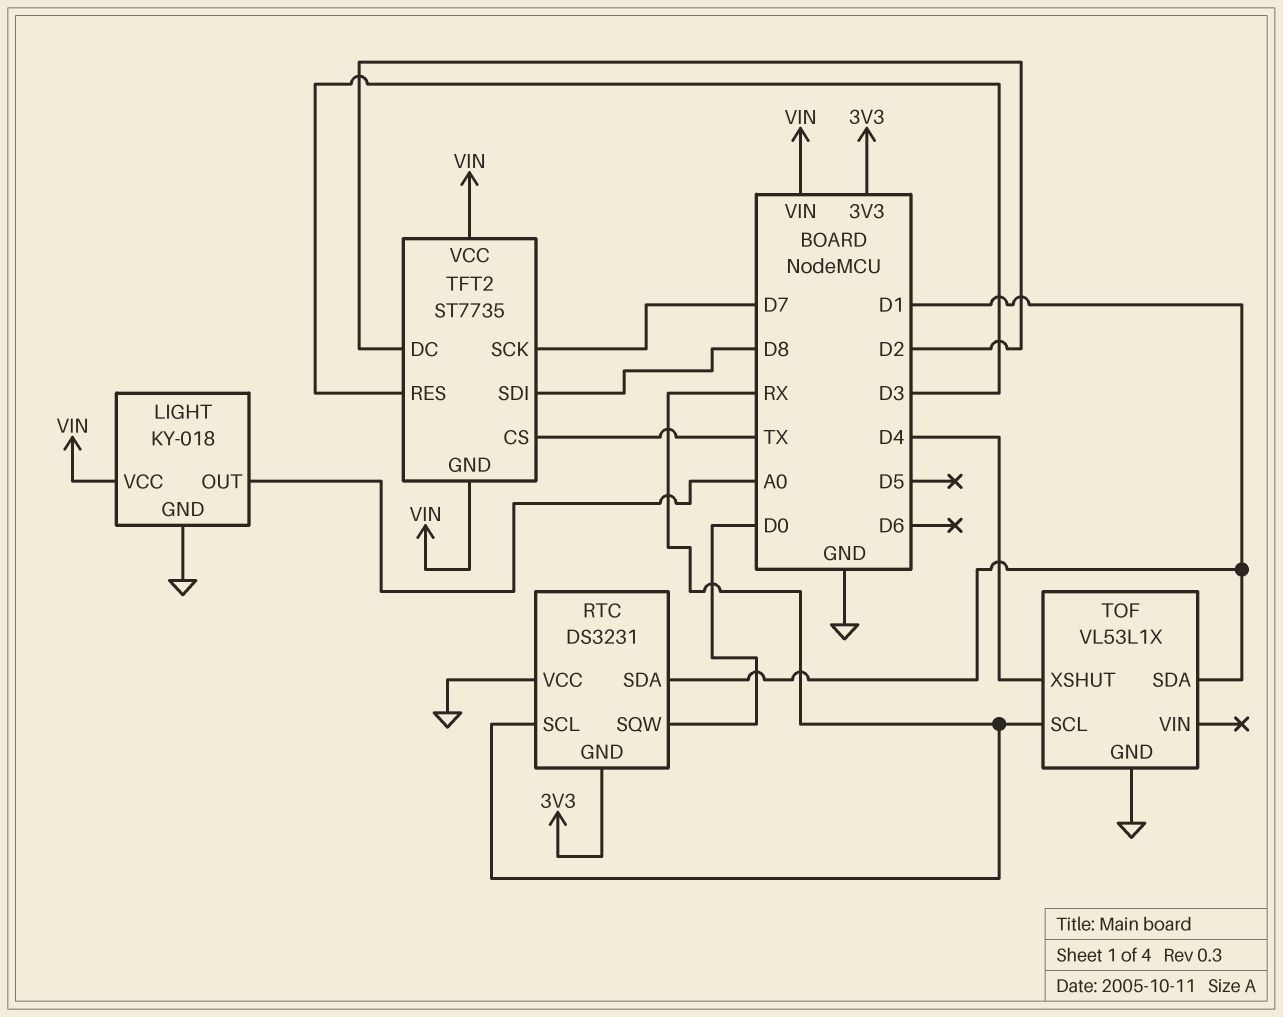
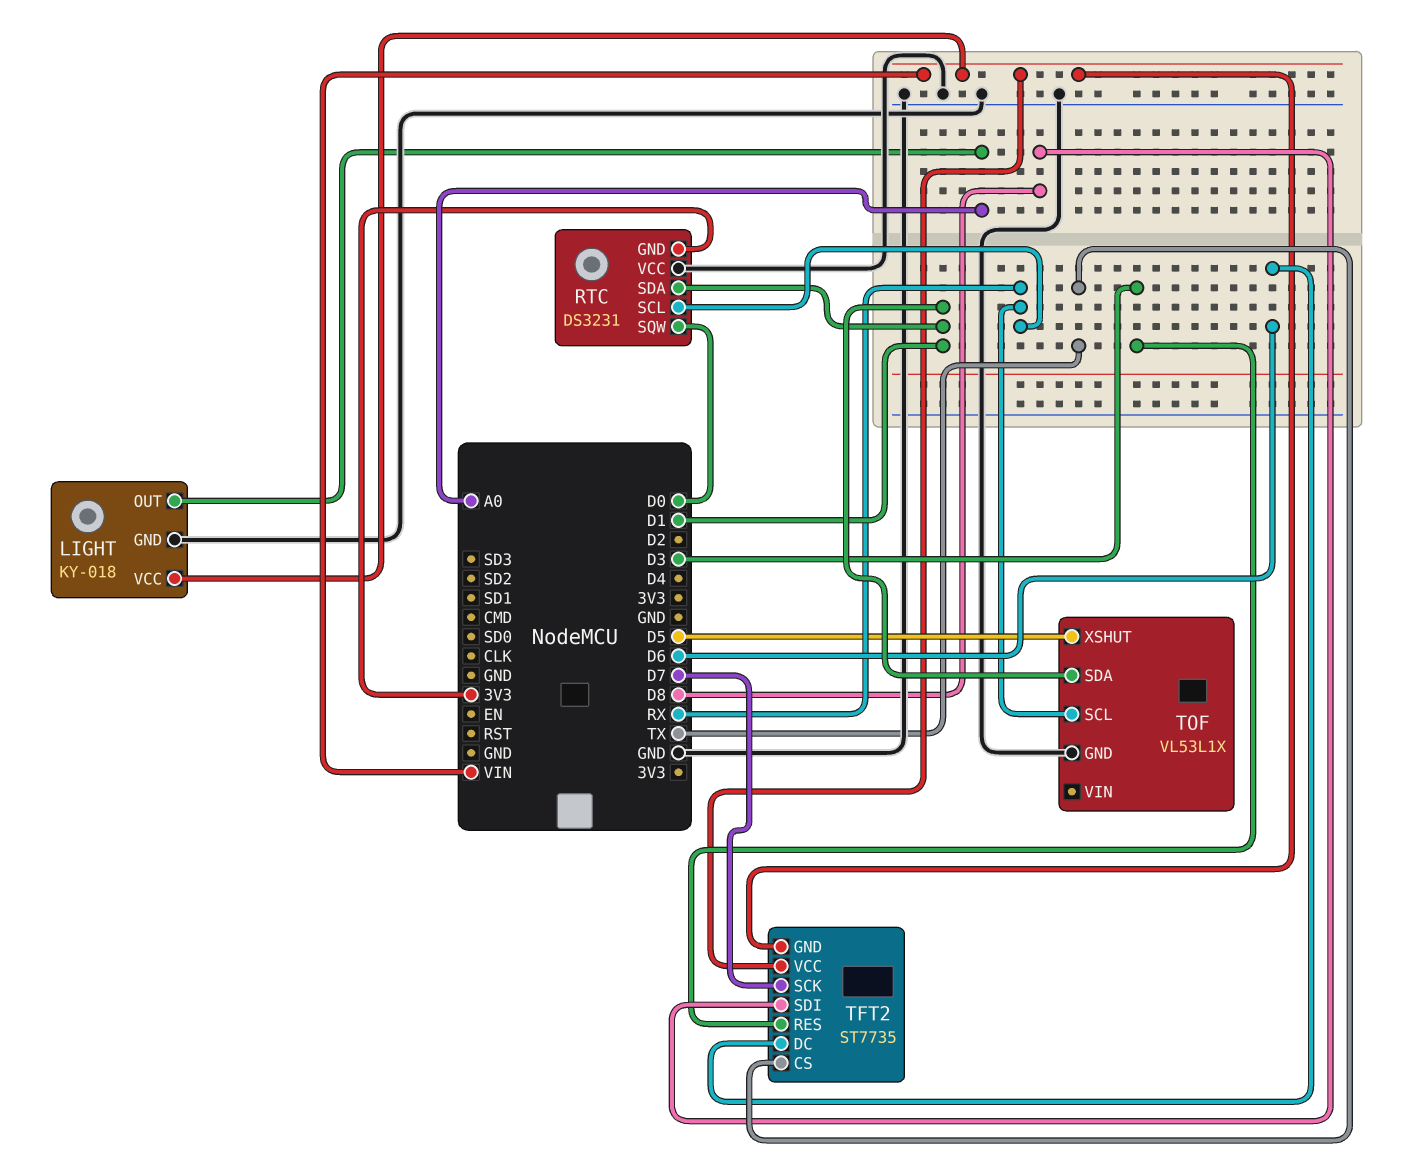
TFT2 pin DC: D2 -> D6
TOF pin XSHUT: D4 -> D5

